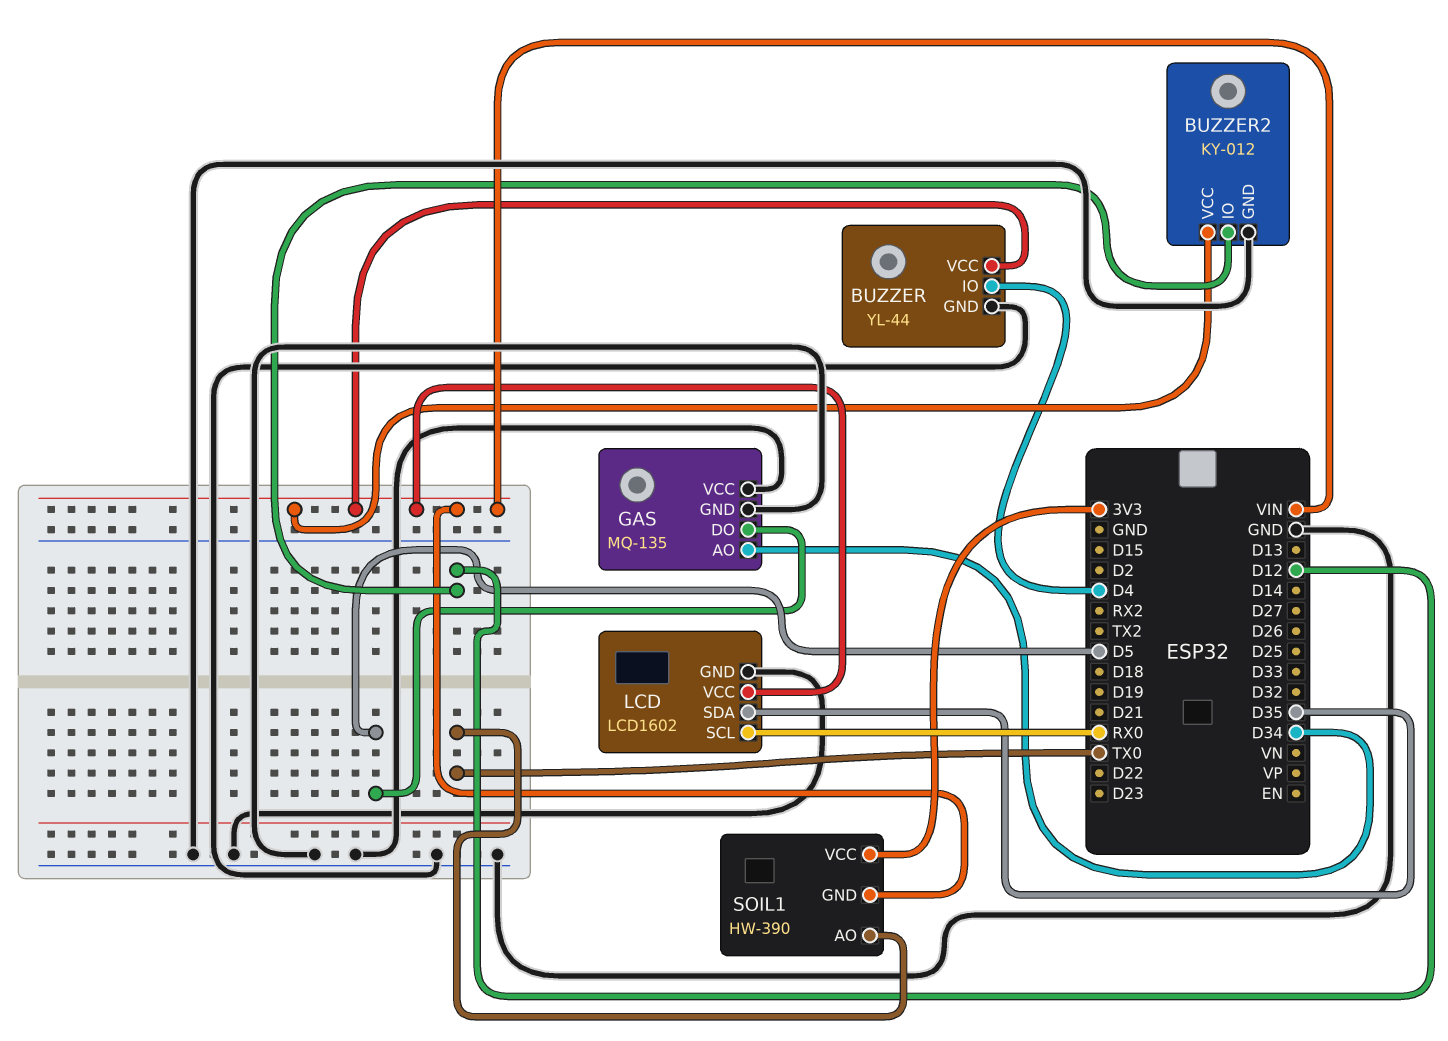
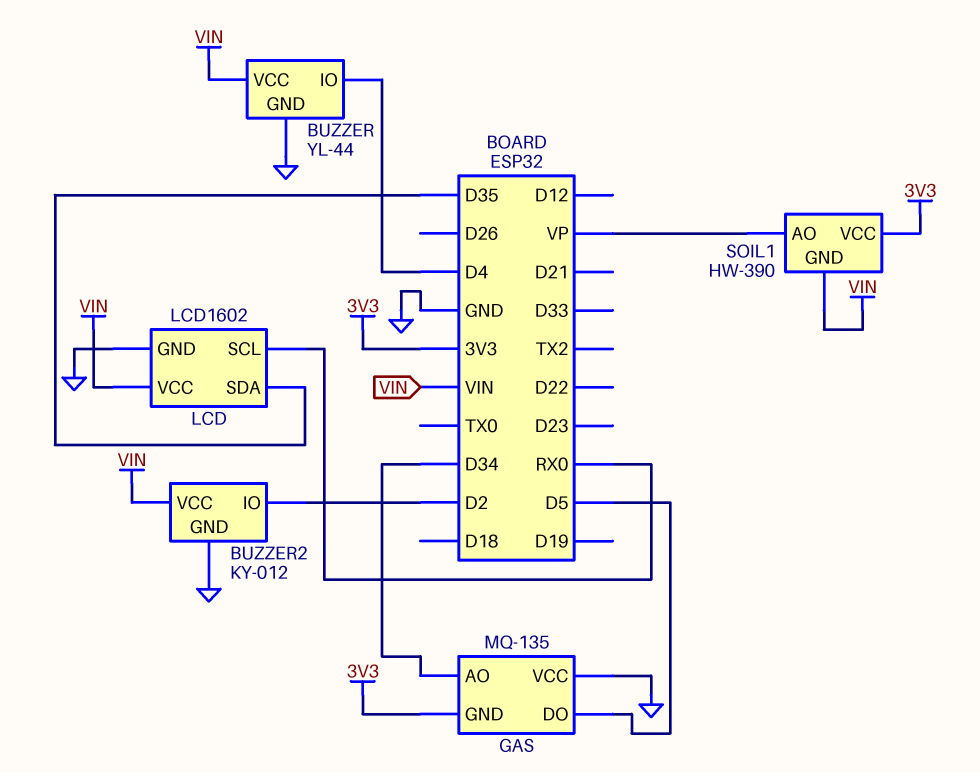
BUZZER2 pin IO: D12 -> D2
GAS pin GND: GND -> 3V3
SOIL1 pin AO: TX0 -> VP

